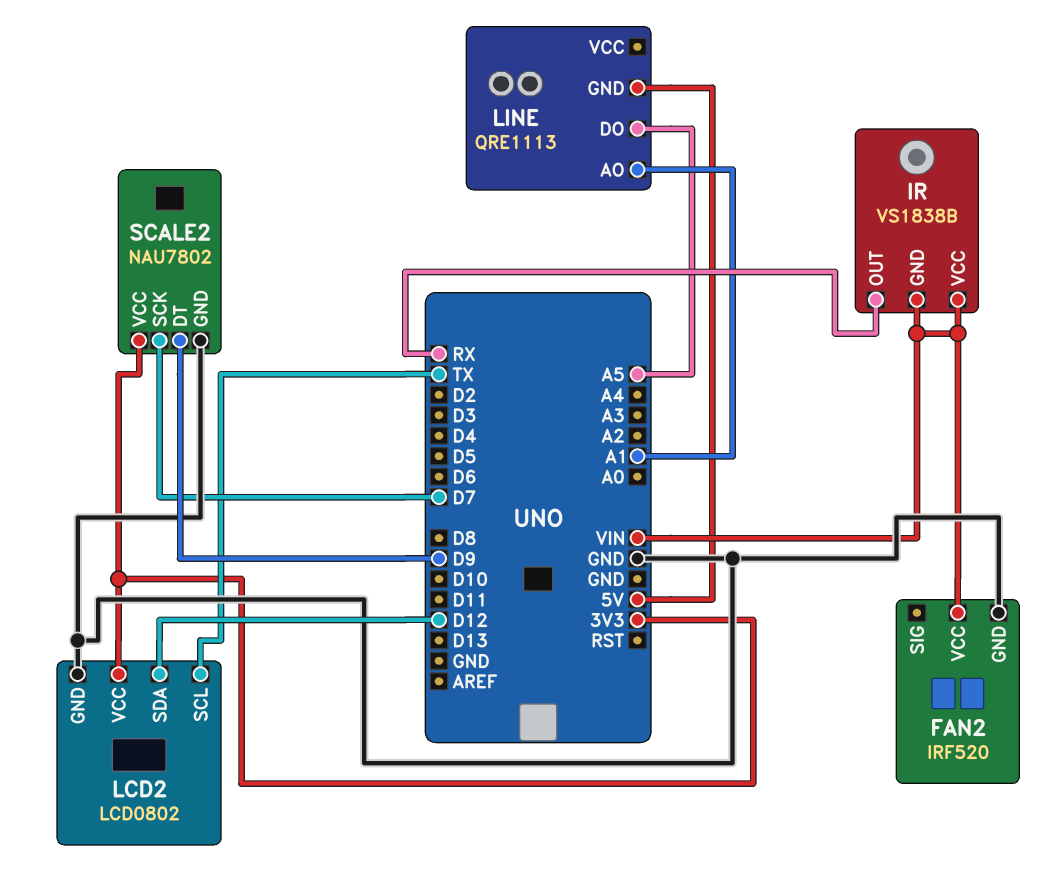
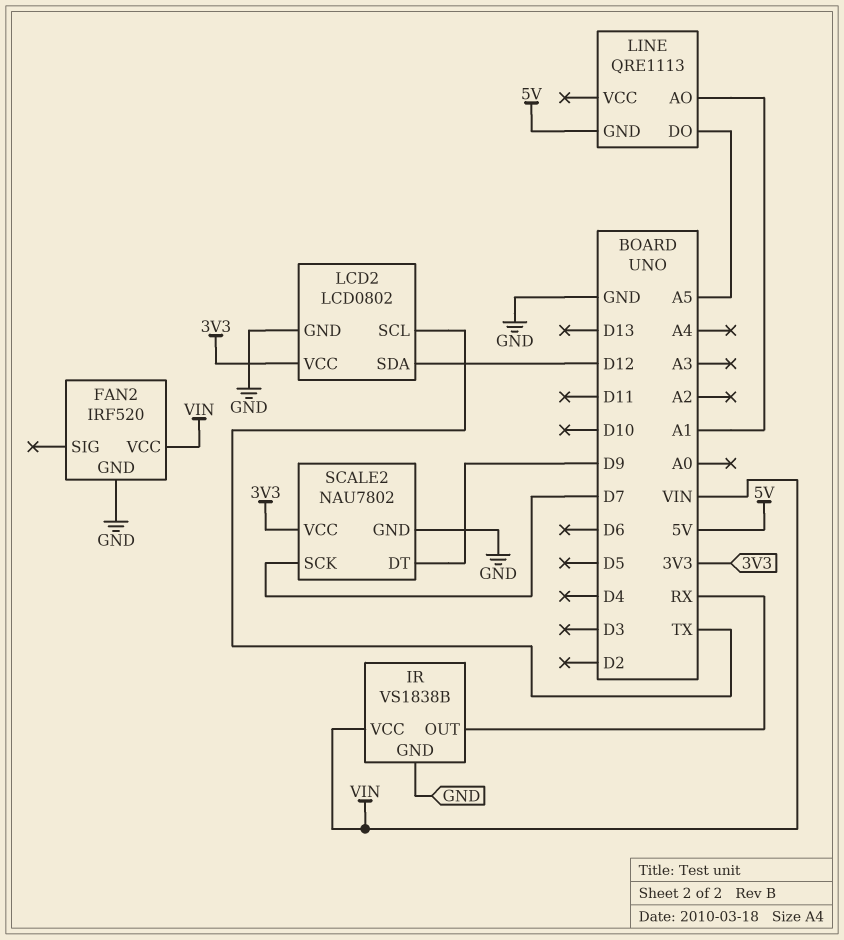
IR pin GND: VIN -> GND

